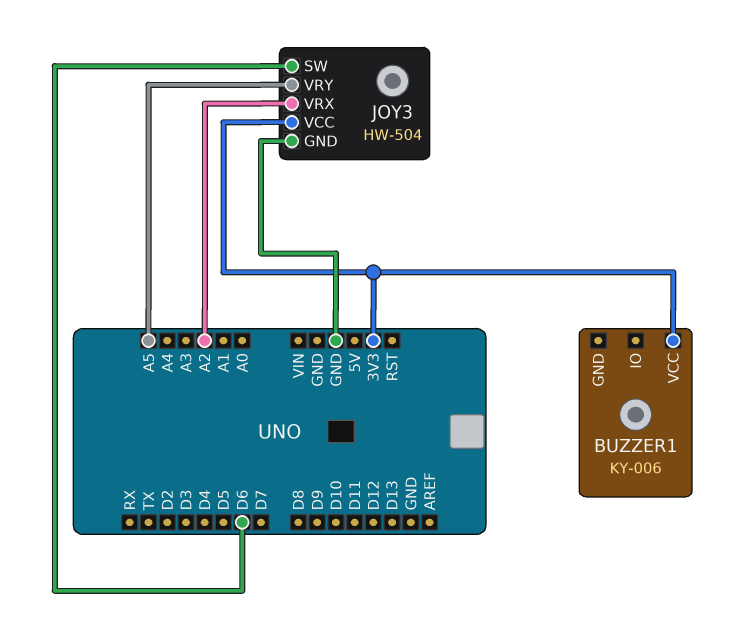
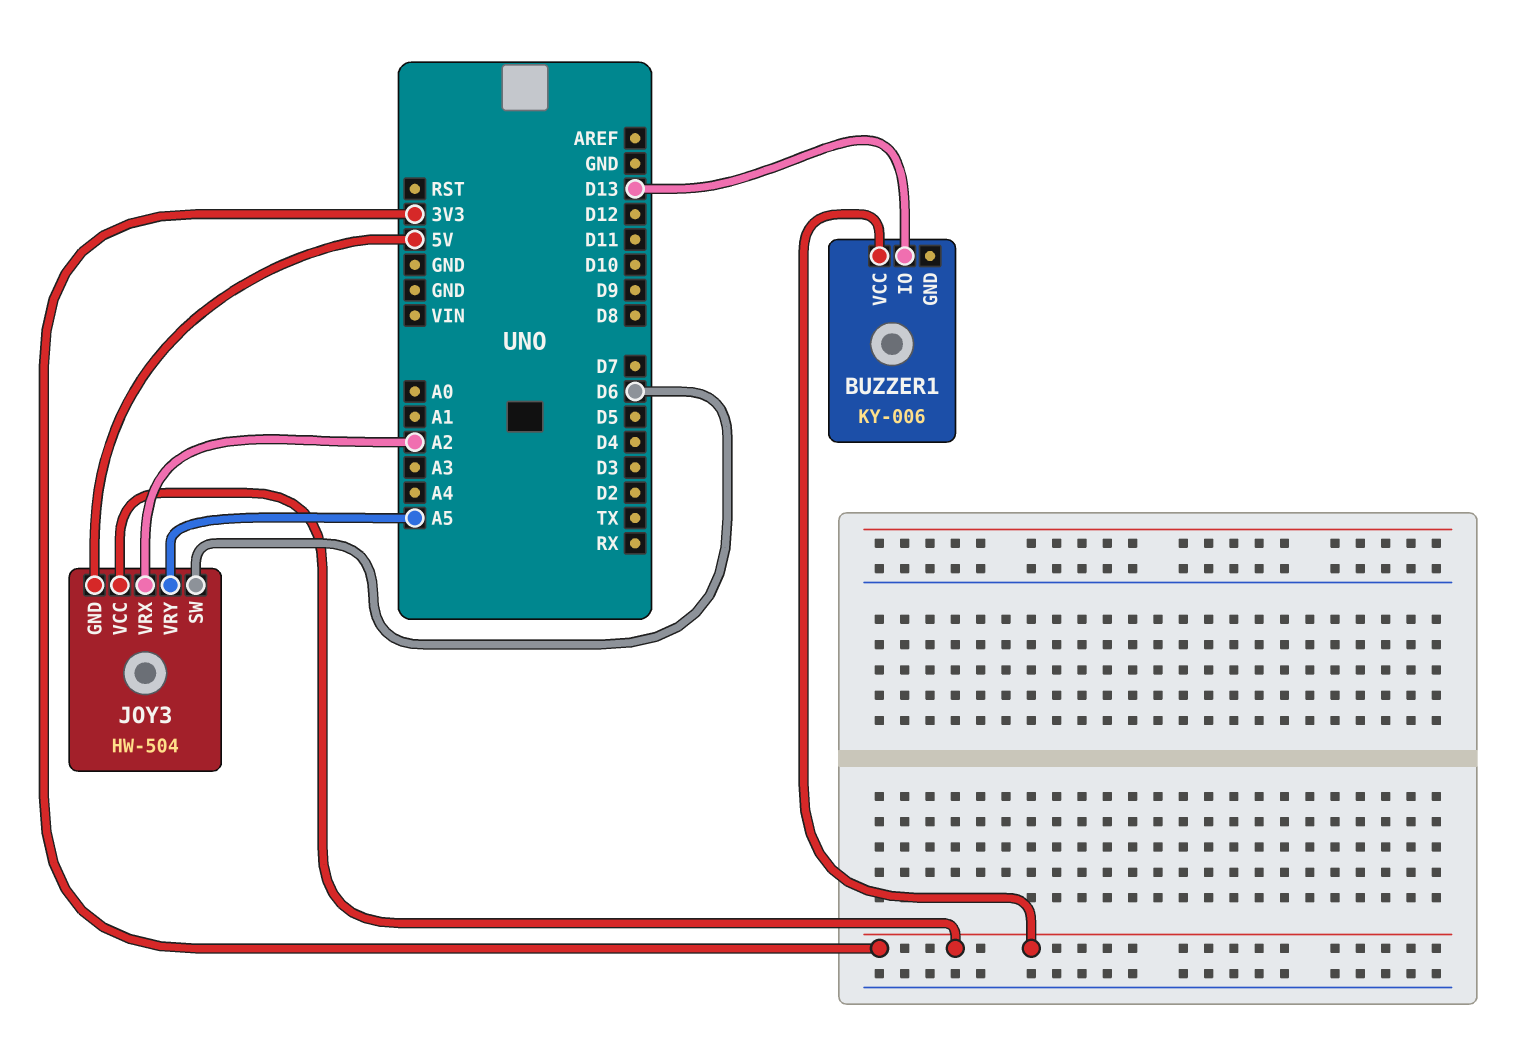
BUZZER1 pin IO: none -> D13
JOY3 pin GND: GND -> 5V

